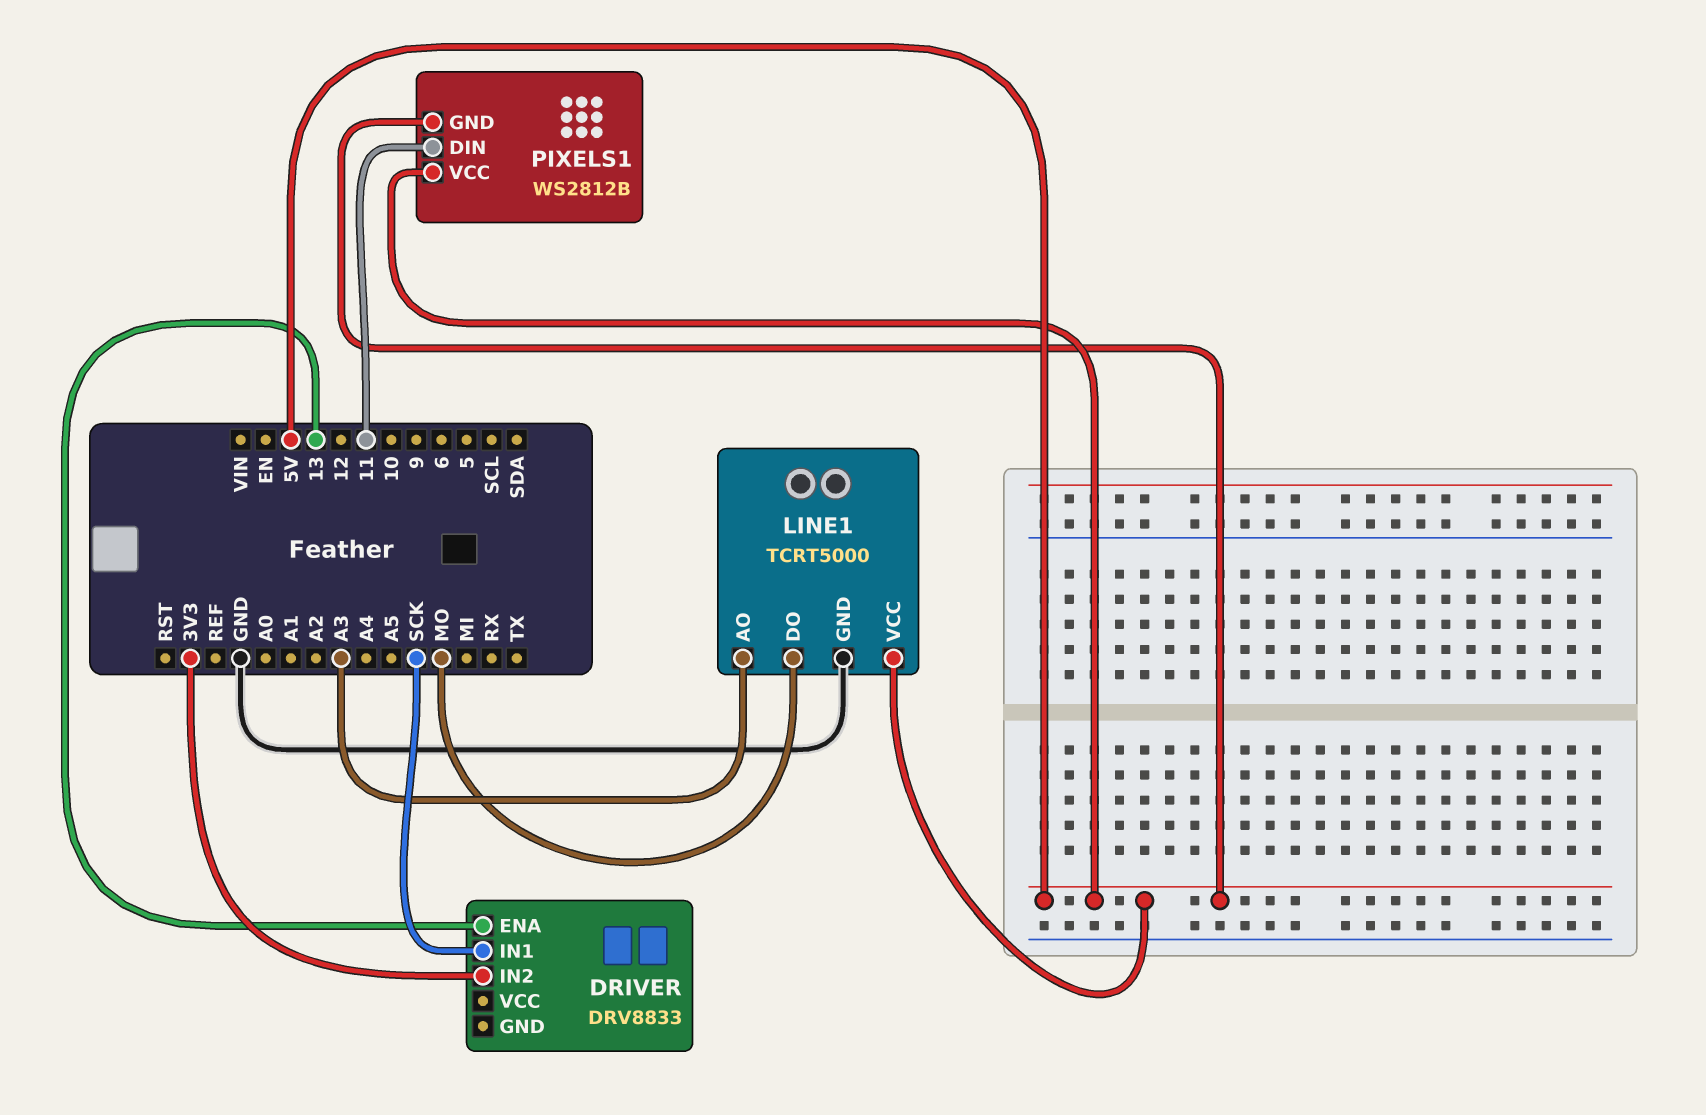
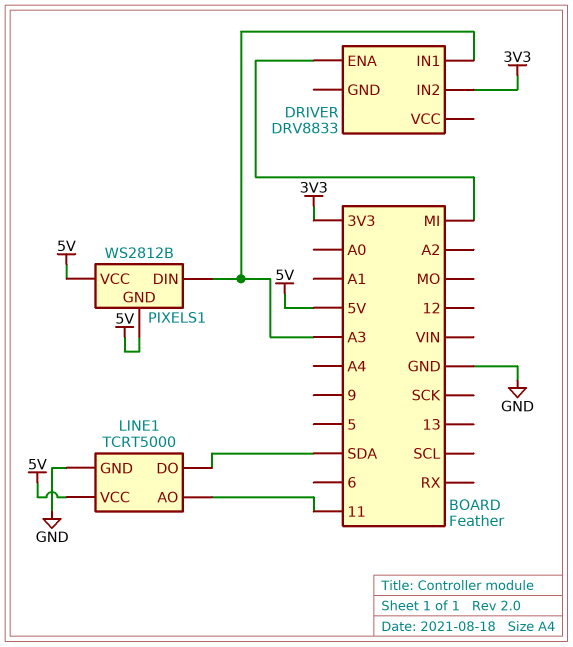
DRIVER pin ENA: 13 -> MI
DRIVER pin IN1: SCK -> A3
LINE1 pin AO: A3 -> 11
LINE1 pin DO: MO -> SDA
PIXELS1 pin DIN: 11 -> A3

